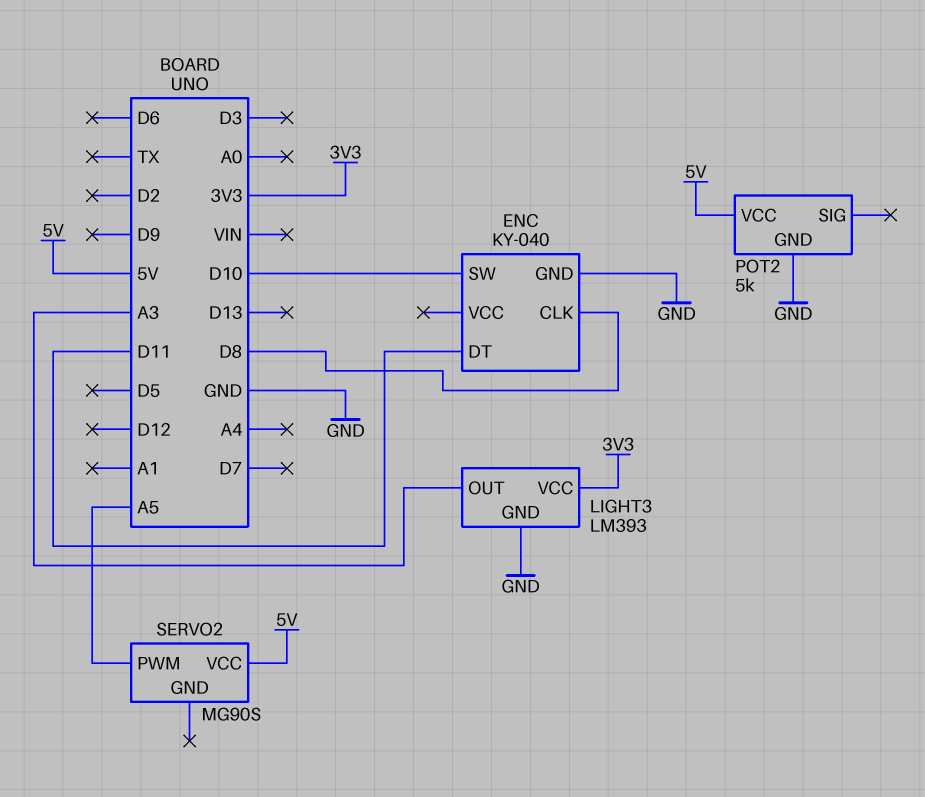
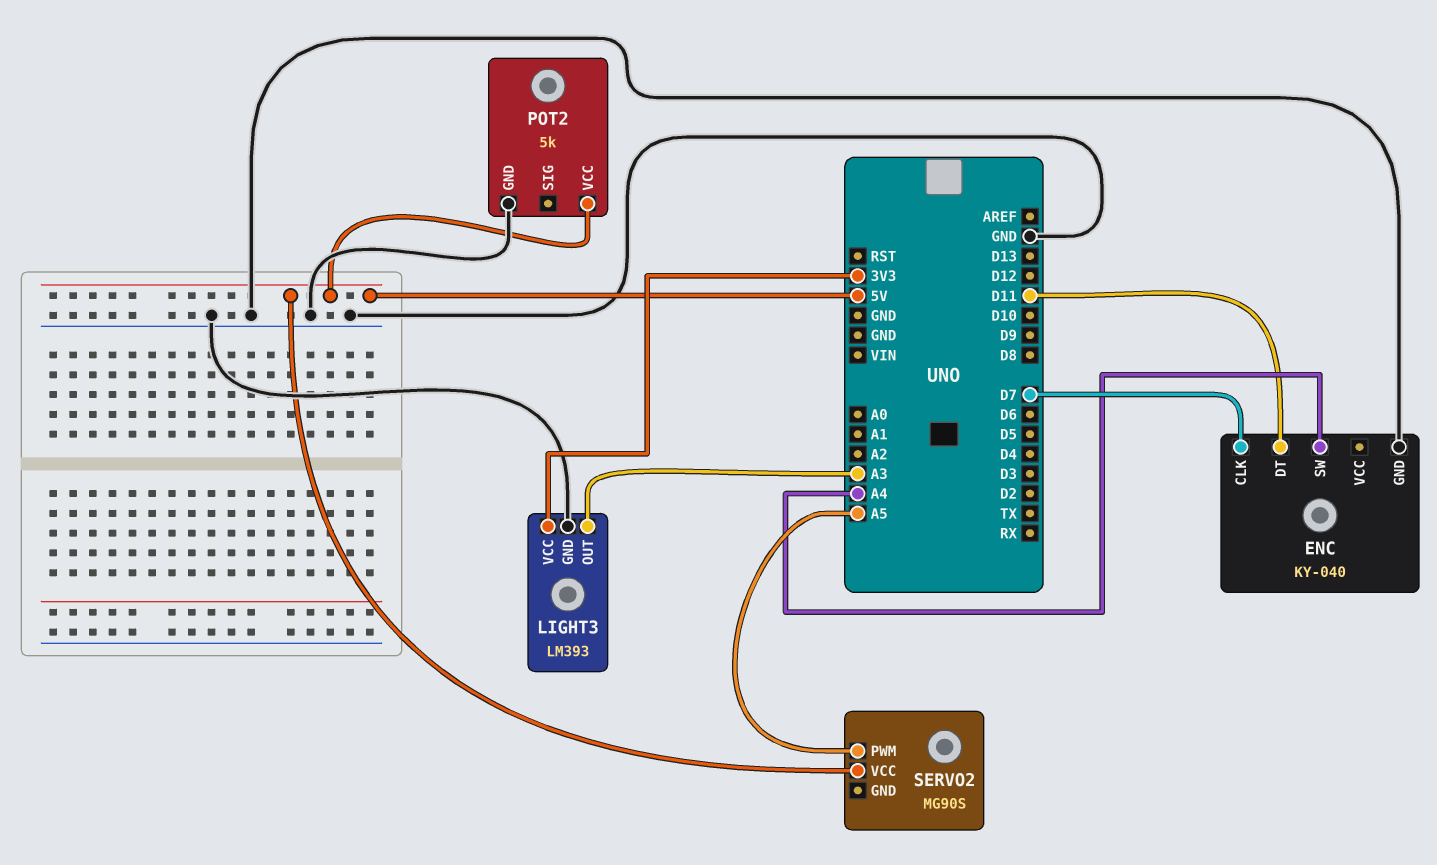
ENC pin CLK: D8 -> D7
ENC pin SW: D10 -> A4

